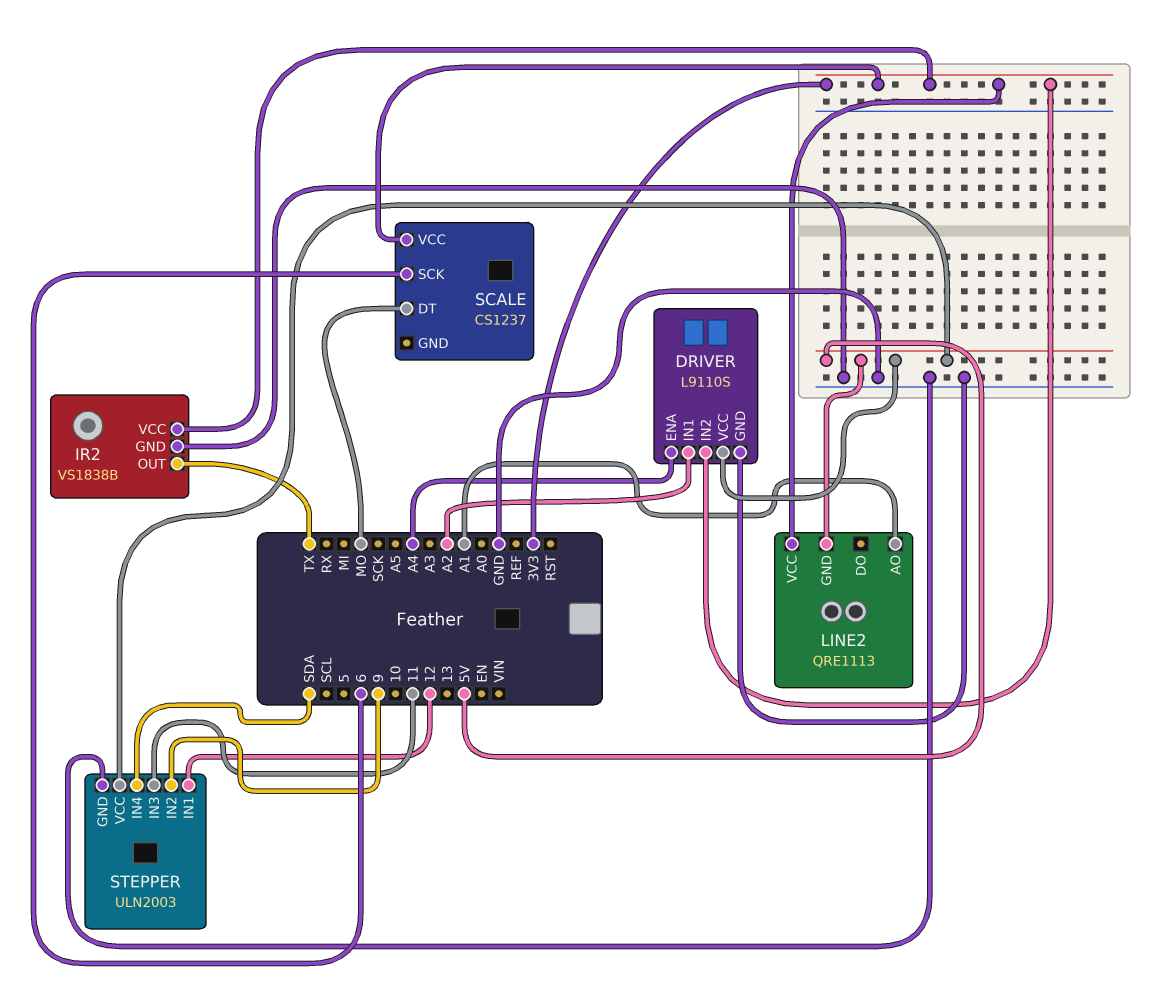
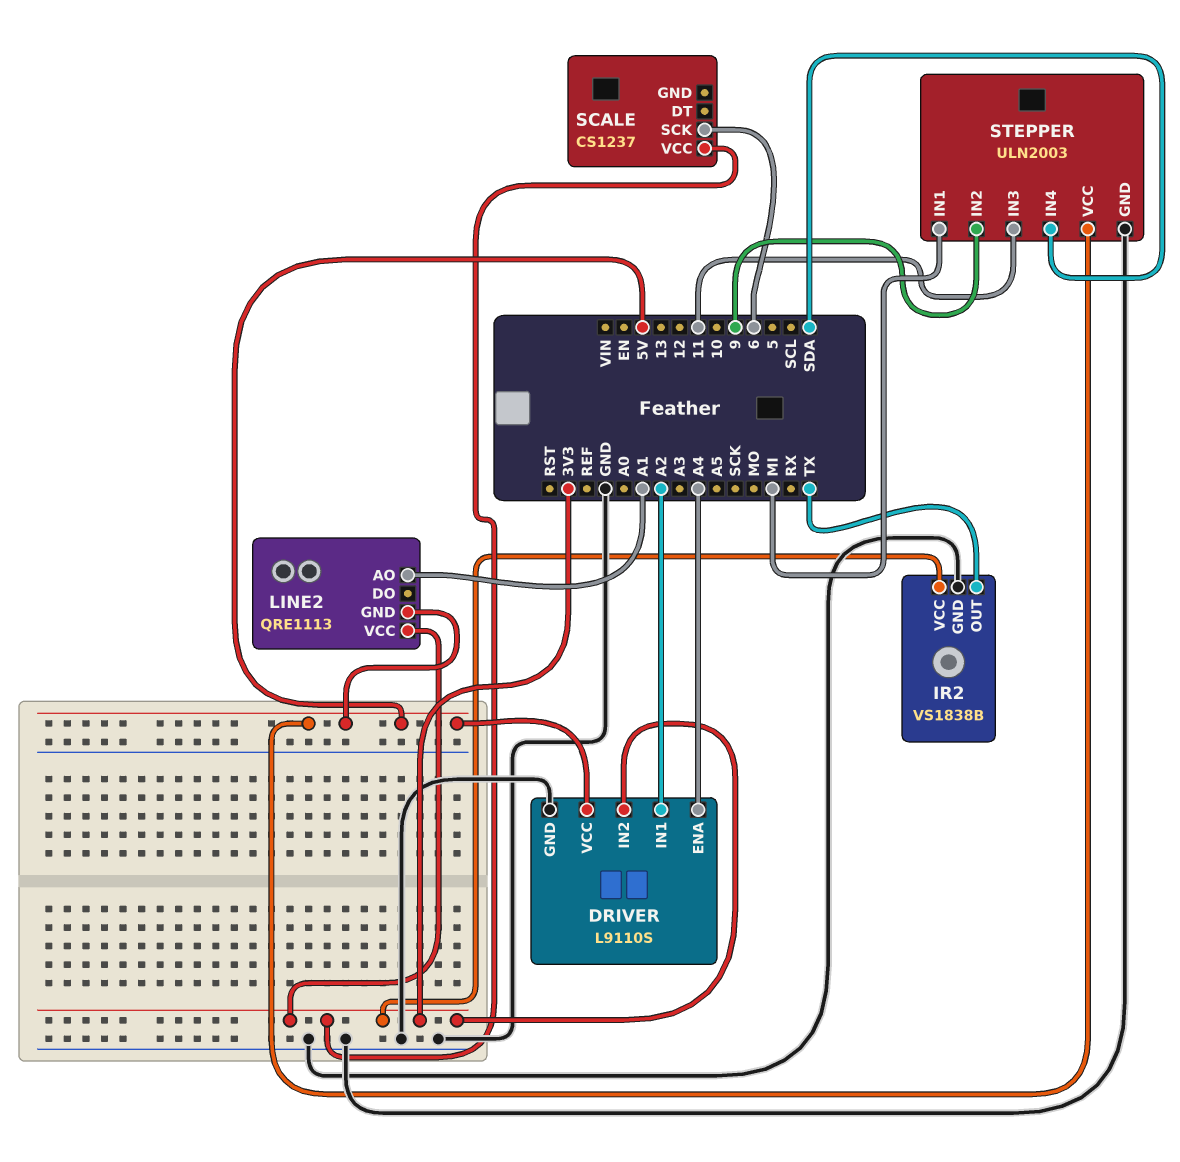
SCALE pin DT: MO -> none
STEPPER pin IN1: 12 -> MI

